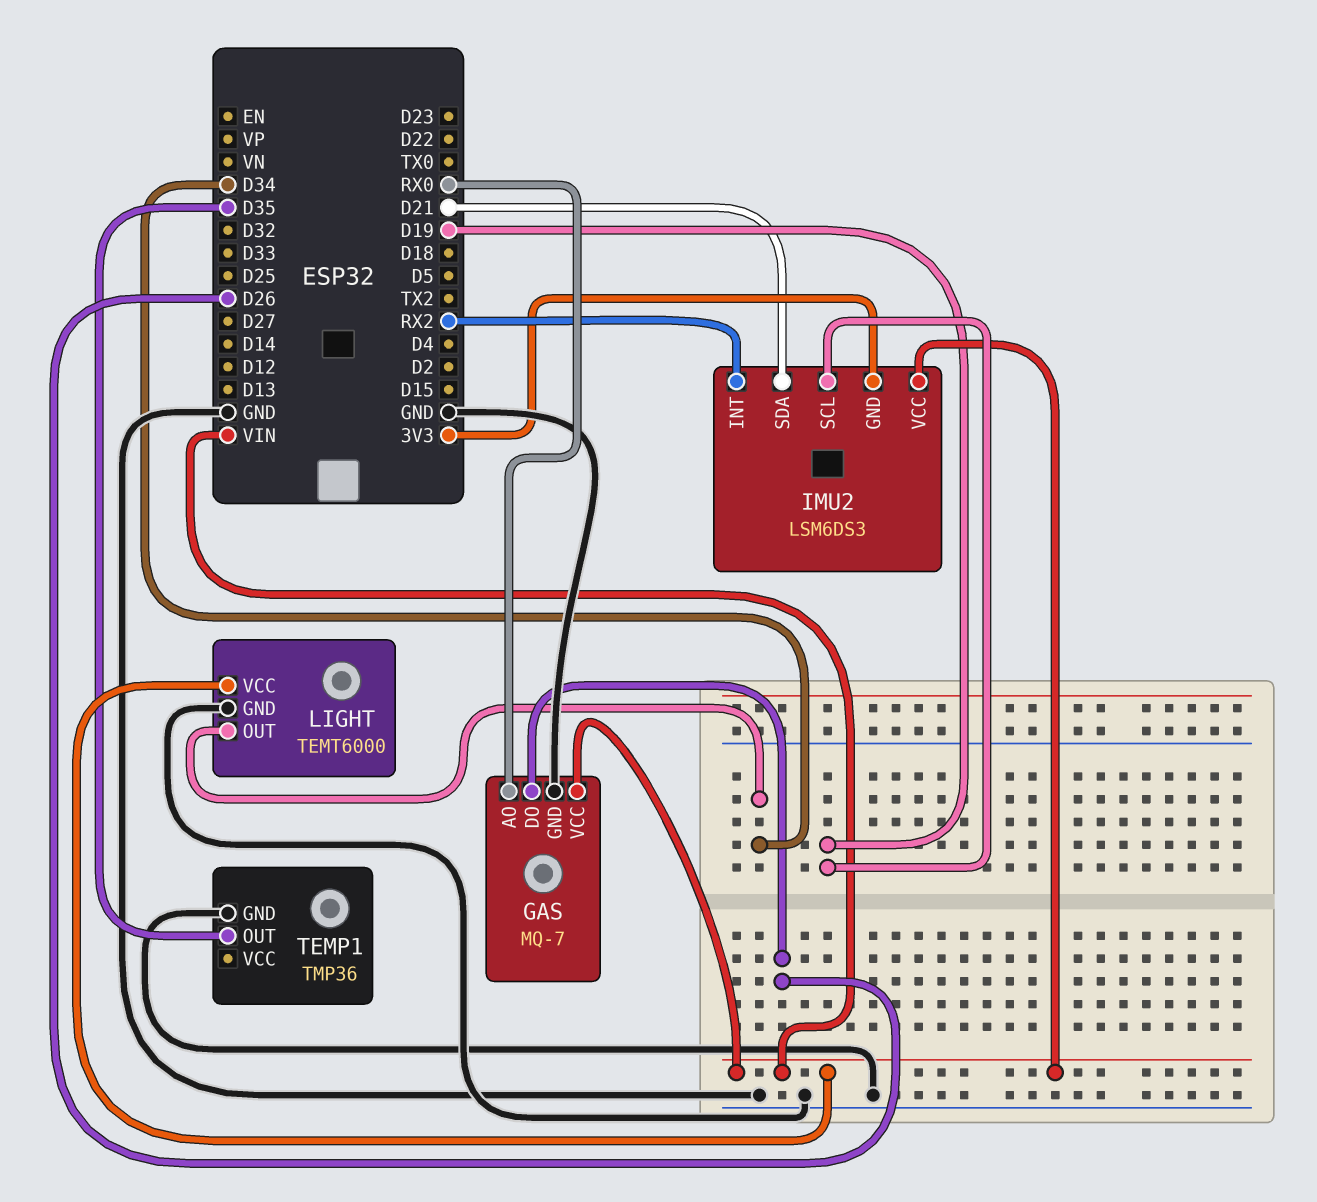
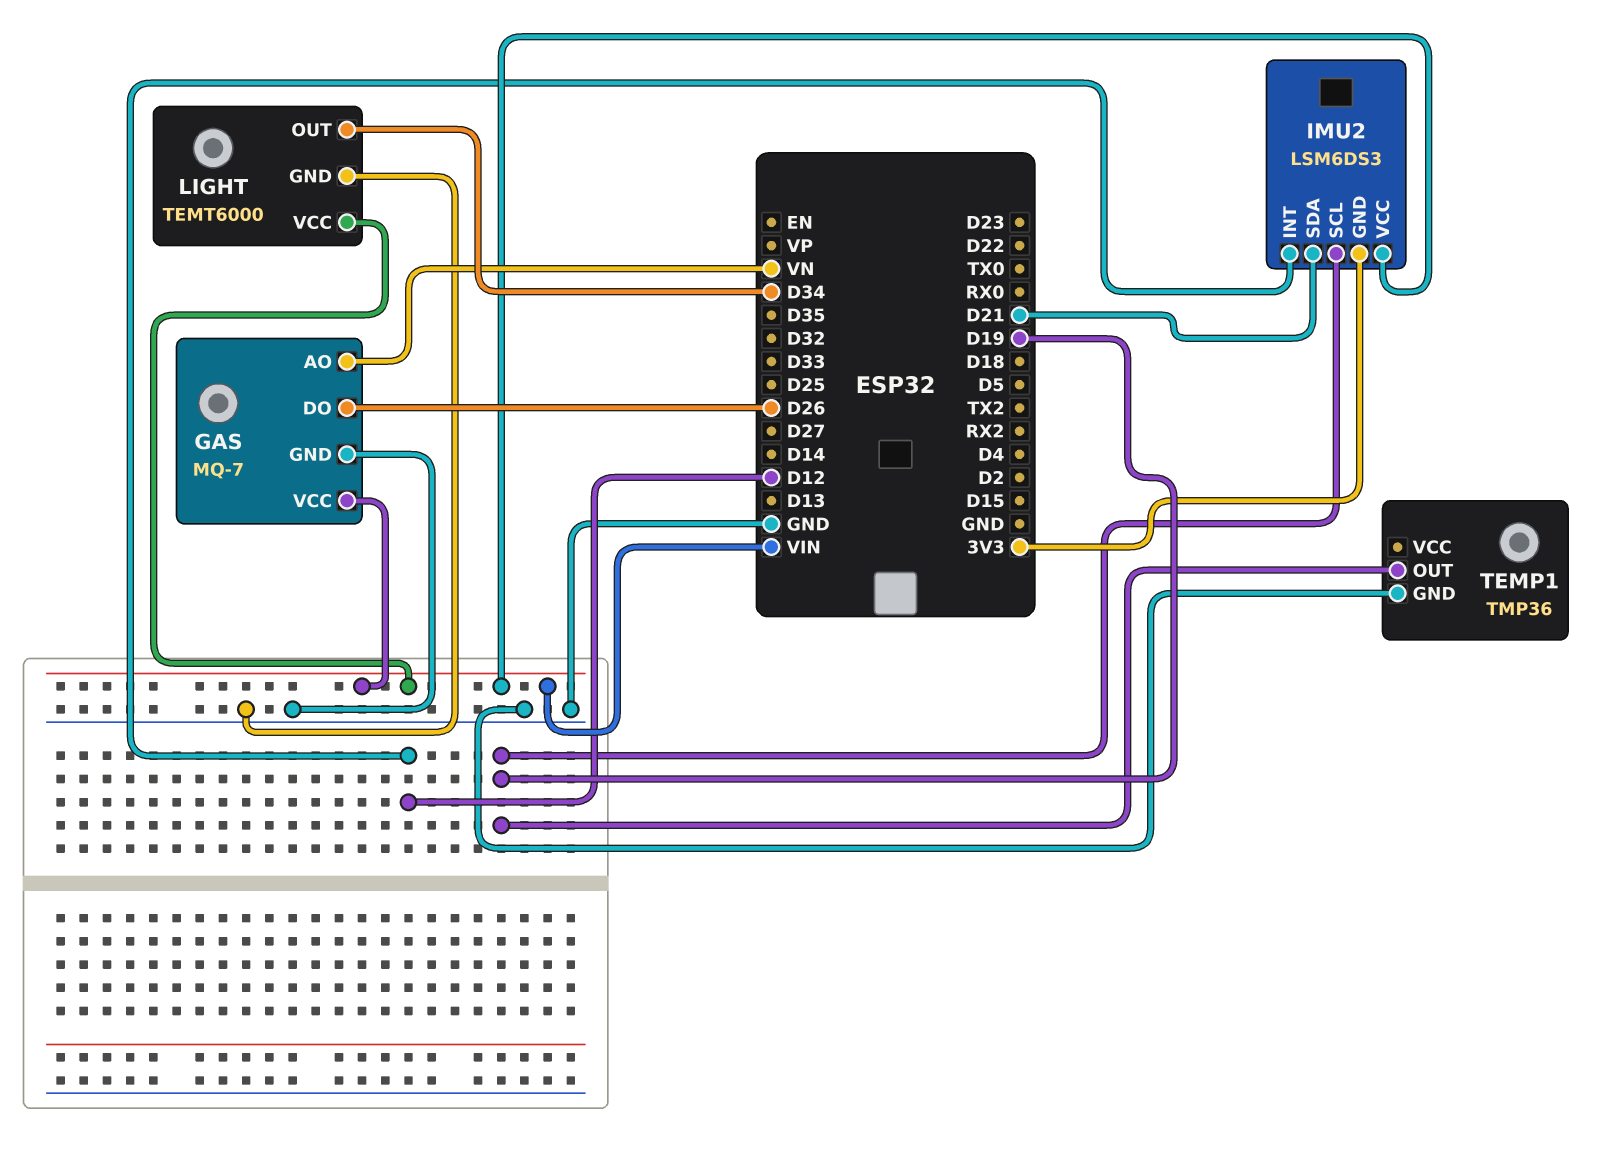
GAS pin AO: RX0 -> VN
IMU2 pin INT: RX2 -> D12
TEMP1 pin OUT: D35 -> D19

